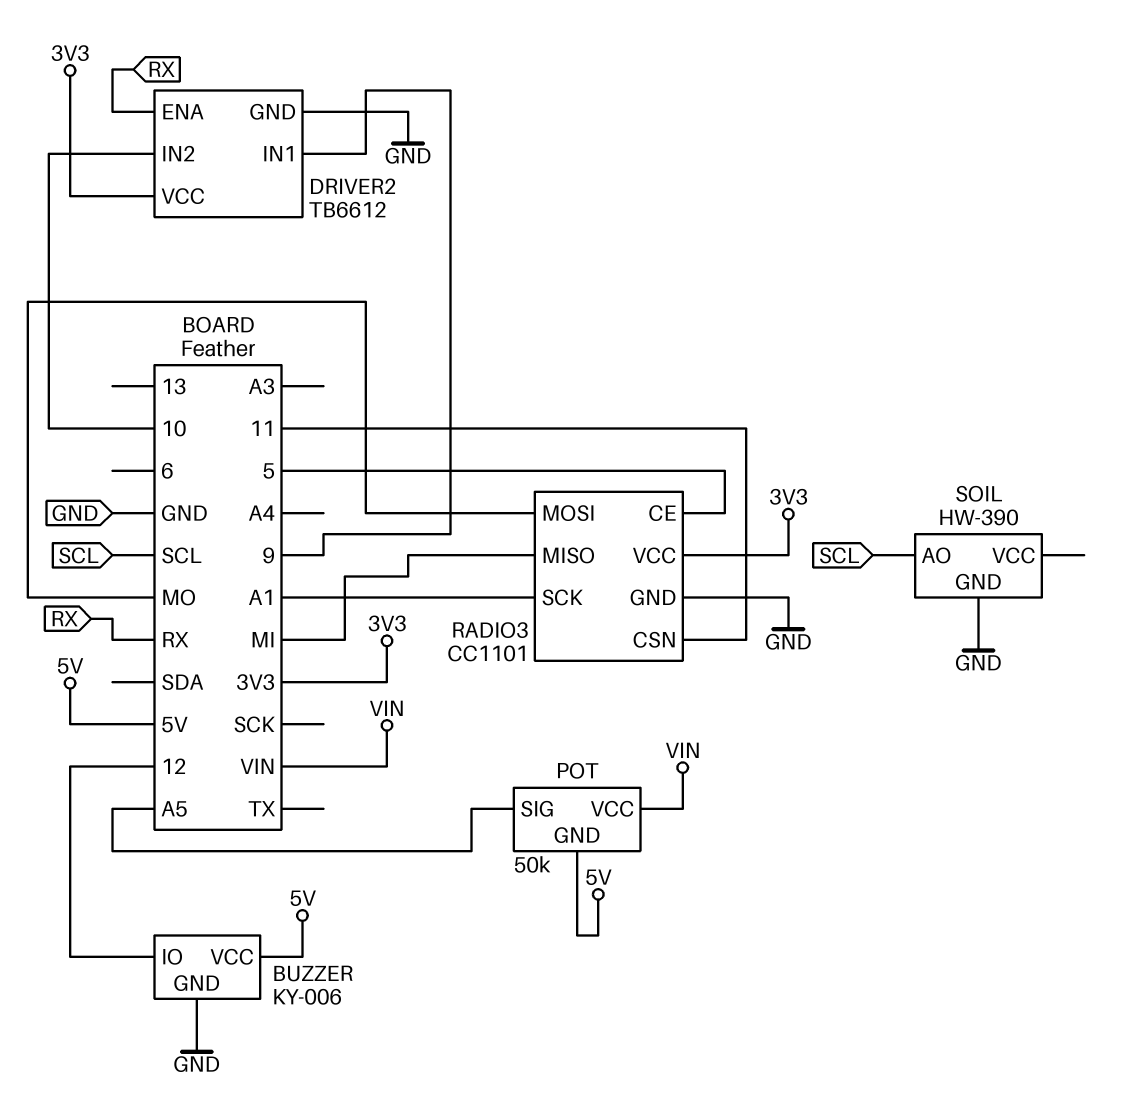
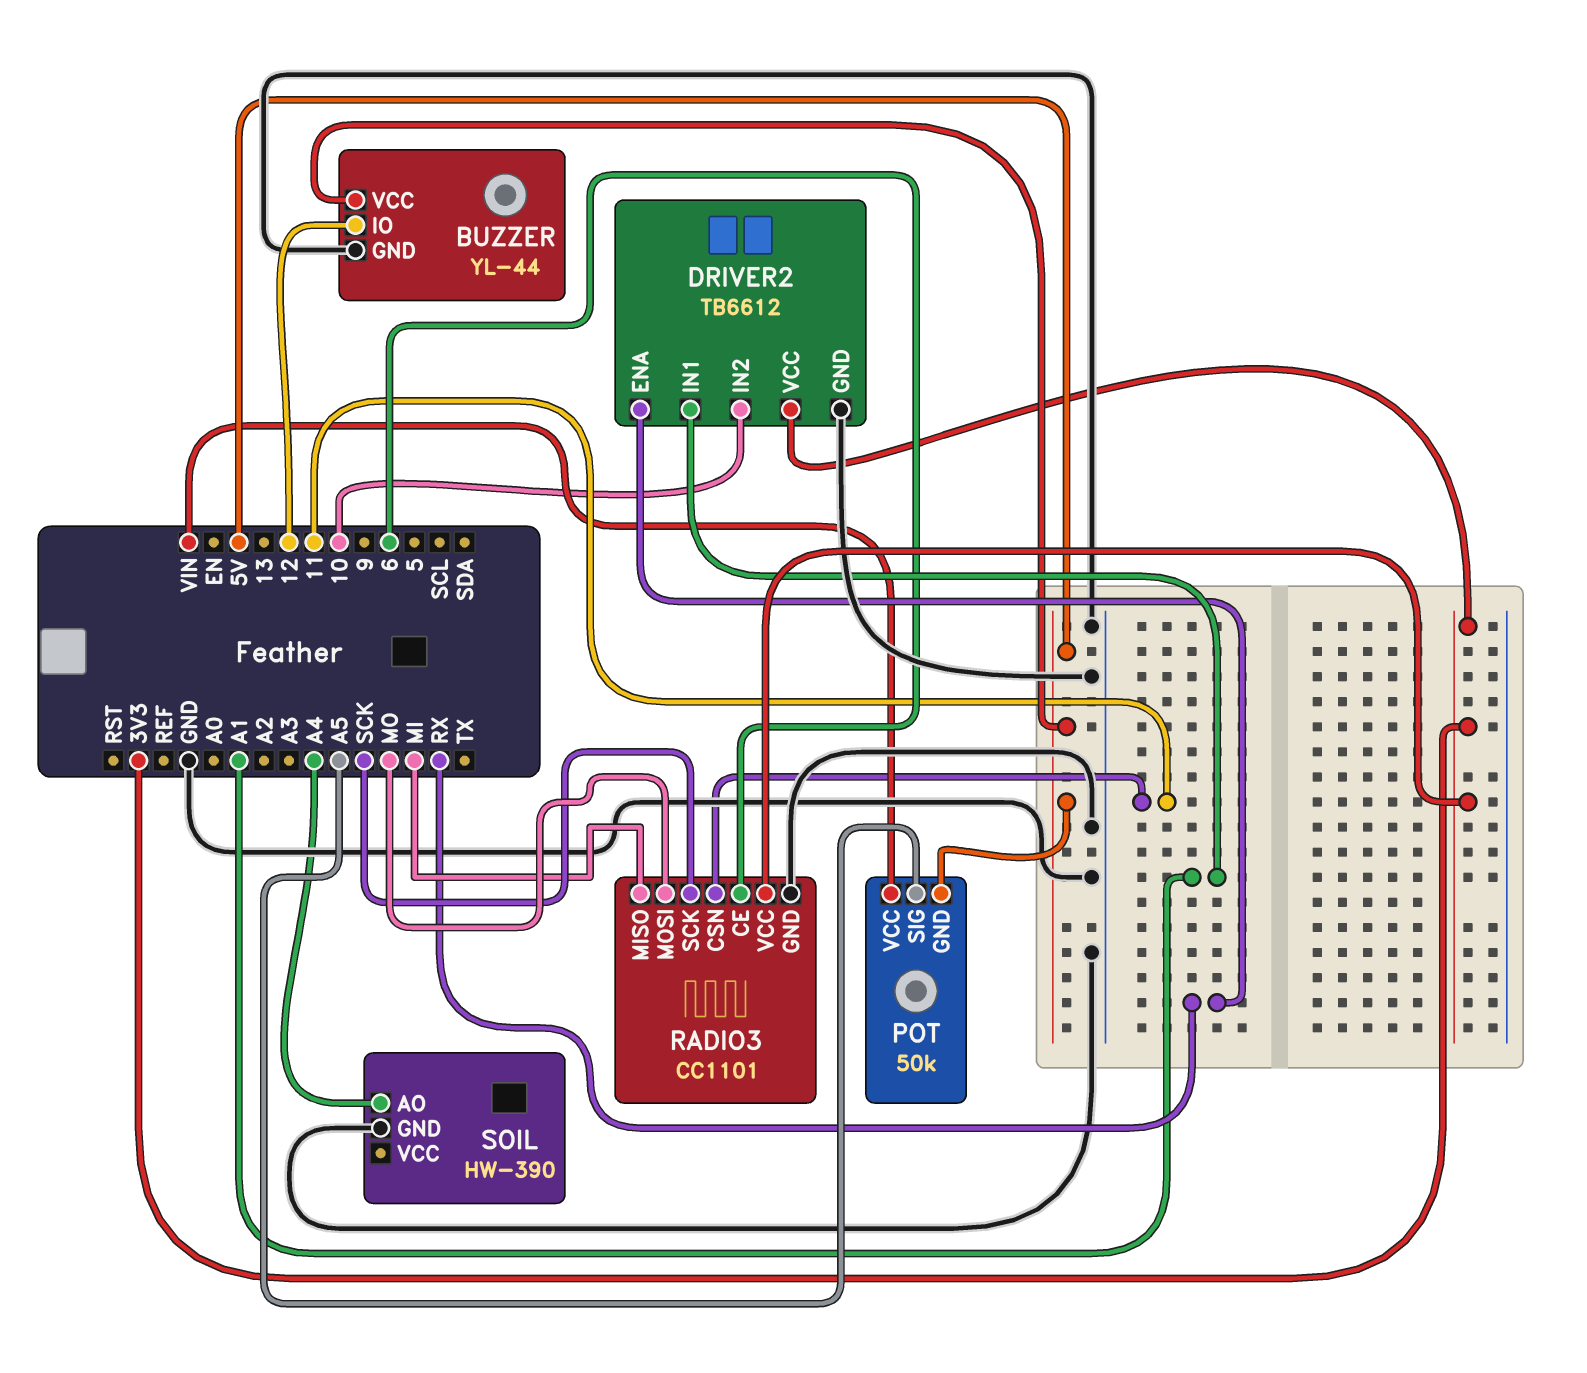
BUZZER: KY-006 -> YL-44
DRIVER2 pin IN1: 9 -> A1
RADIO3 pin CE: 5 -> 6
RADIO3 pin SCK: A1 -> SCK
SOIL pin AO: SCL -> A4

